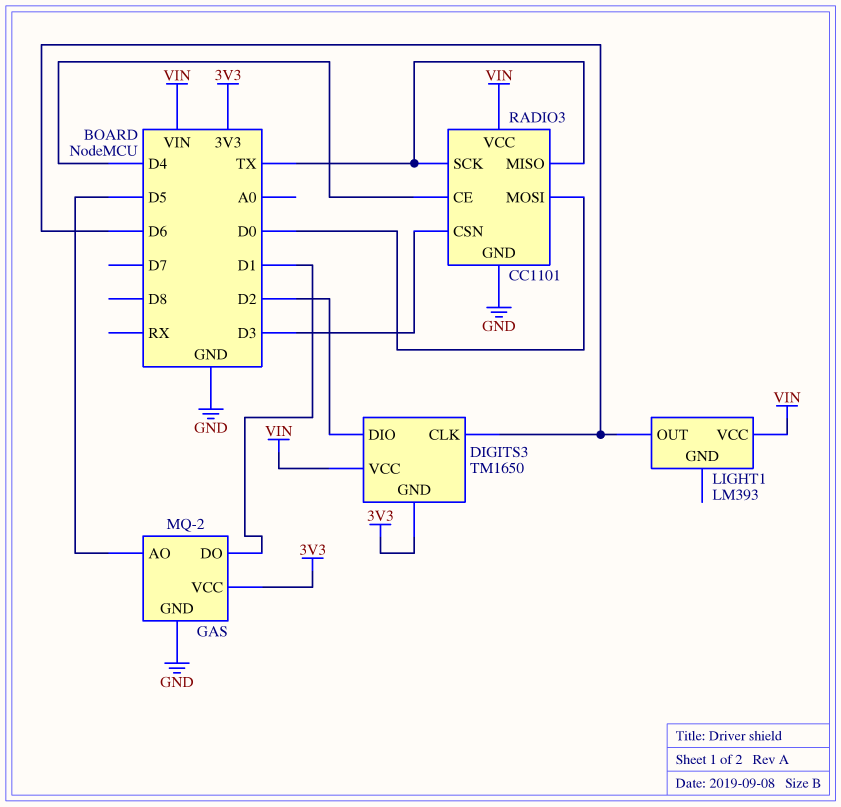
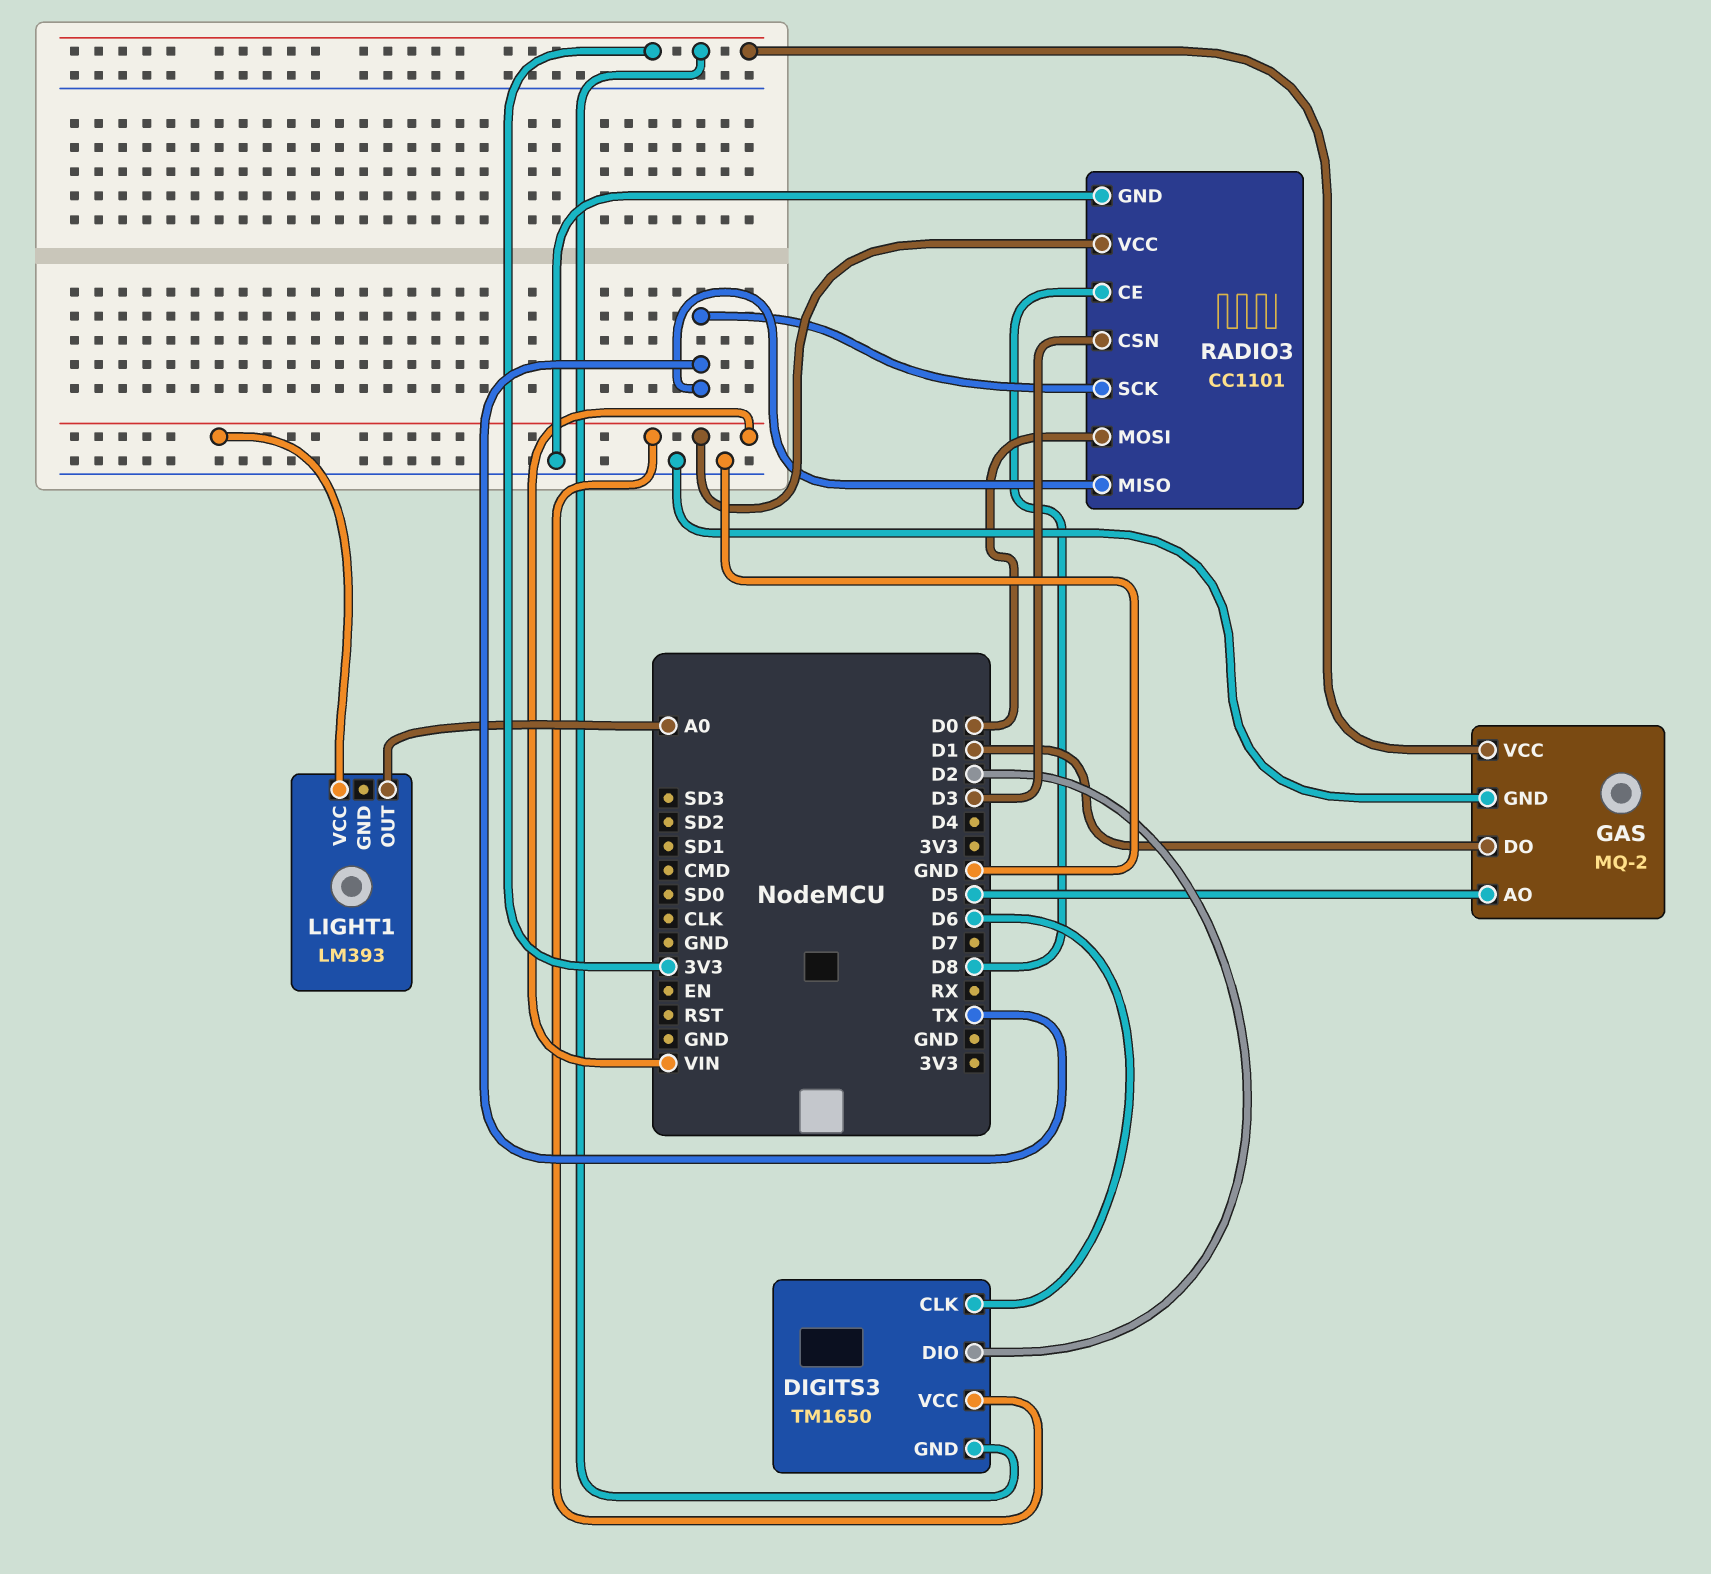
LIGHT1 pin OUT: D6 -> A0
RADIO3 pin CE: D4 -> D8

